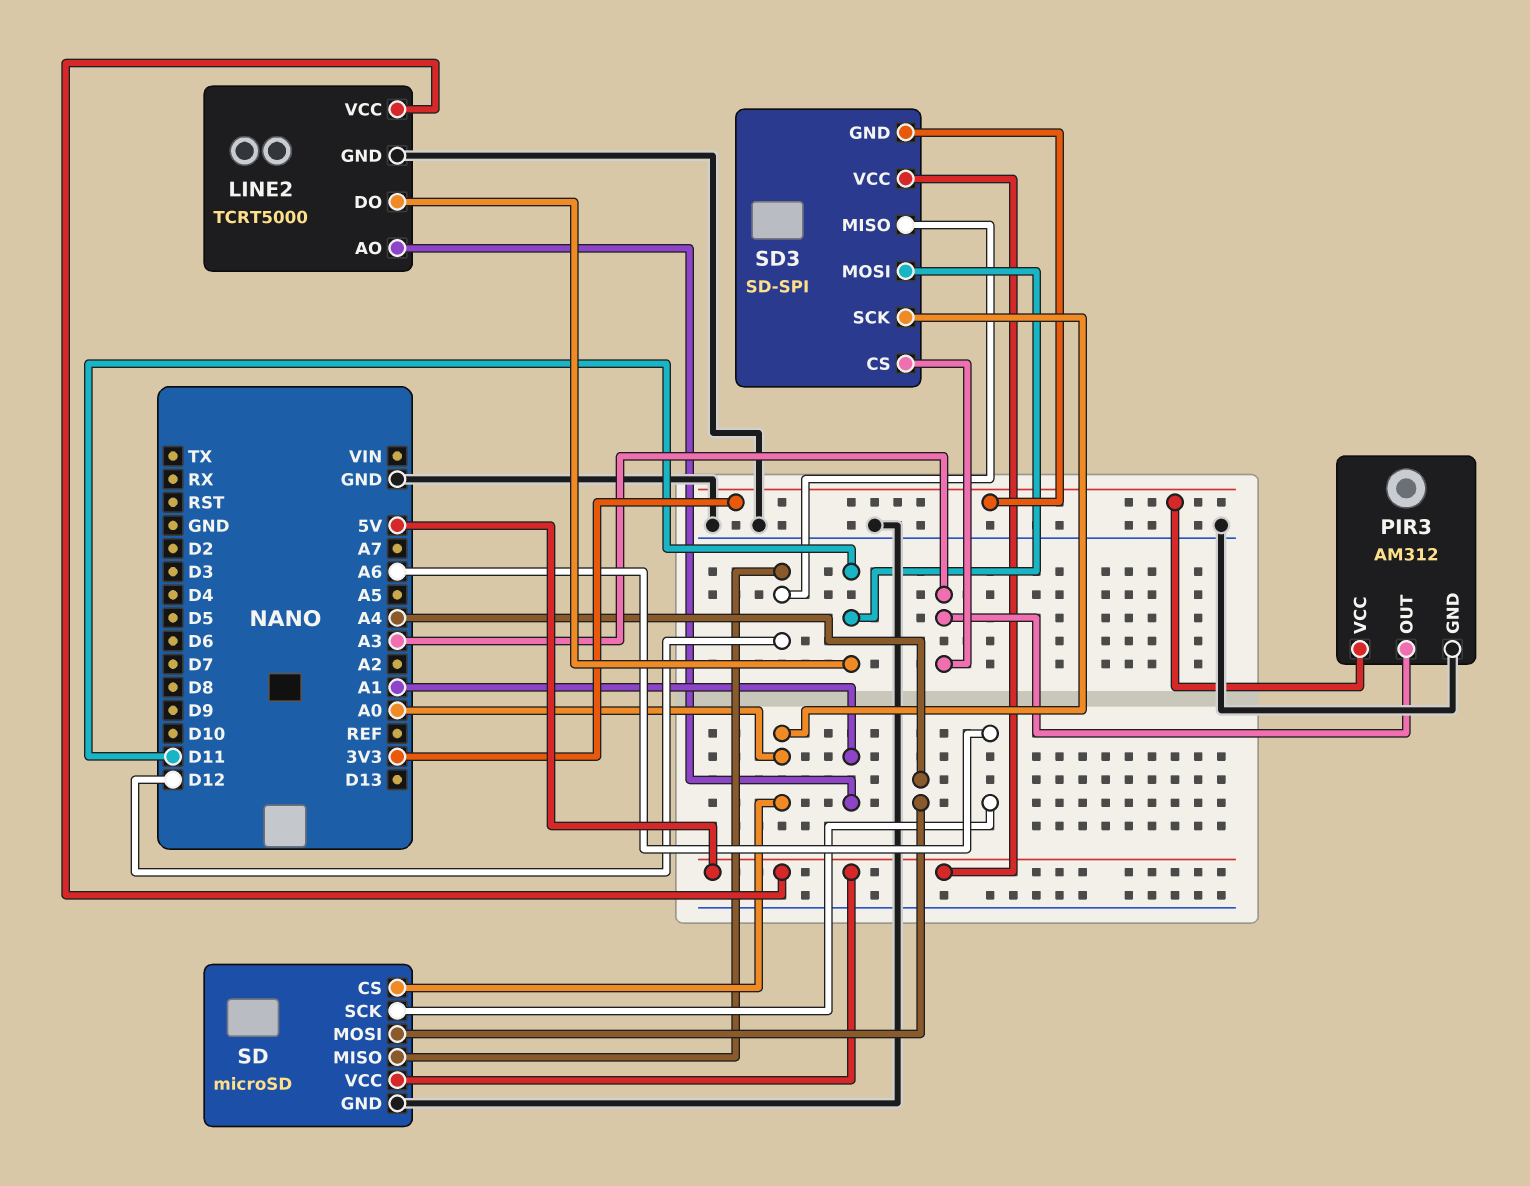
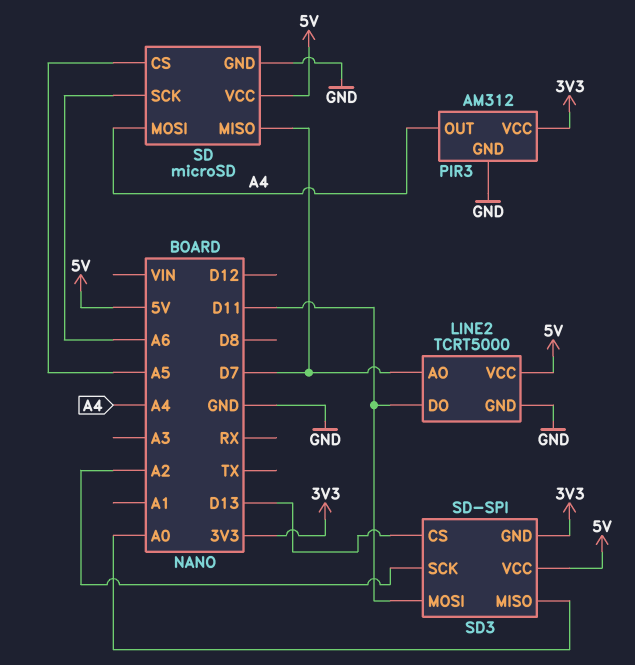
LINE2 pin AO: A1 -> D7
PIR3 pin OUT: A3 -> A4
SD pin CS: A0 -> A5
SD pin MISO: D12 -> D7
SD3 pin CS: A3 -> D13
SD3 pin MISO: D12 -> A0
SD3 pin SCK: A0 -> A2

